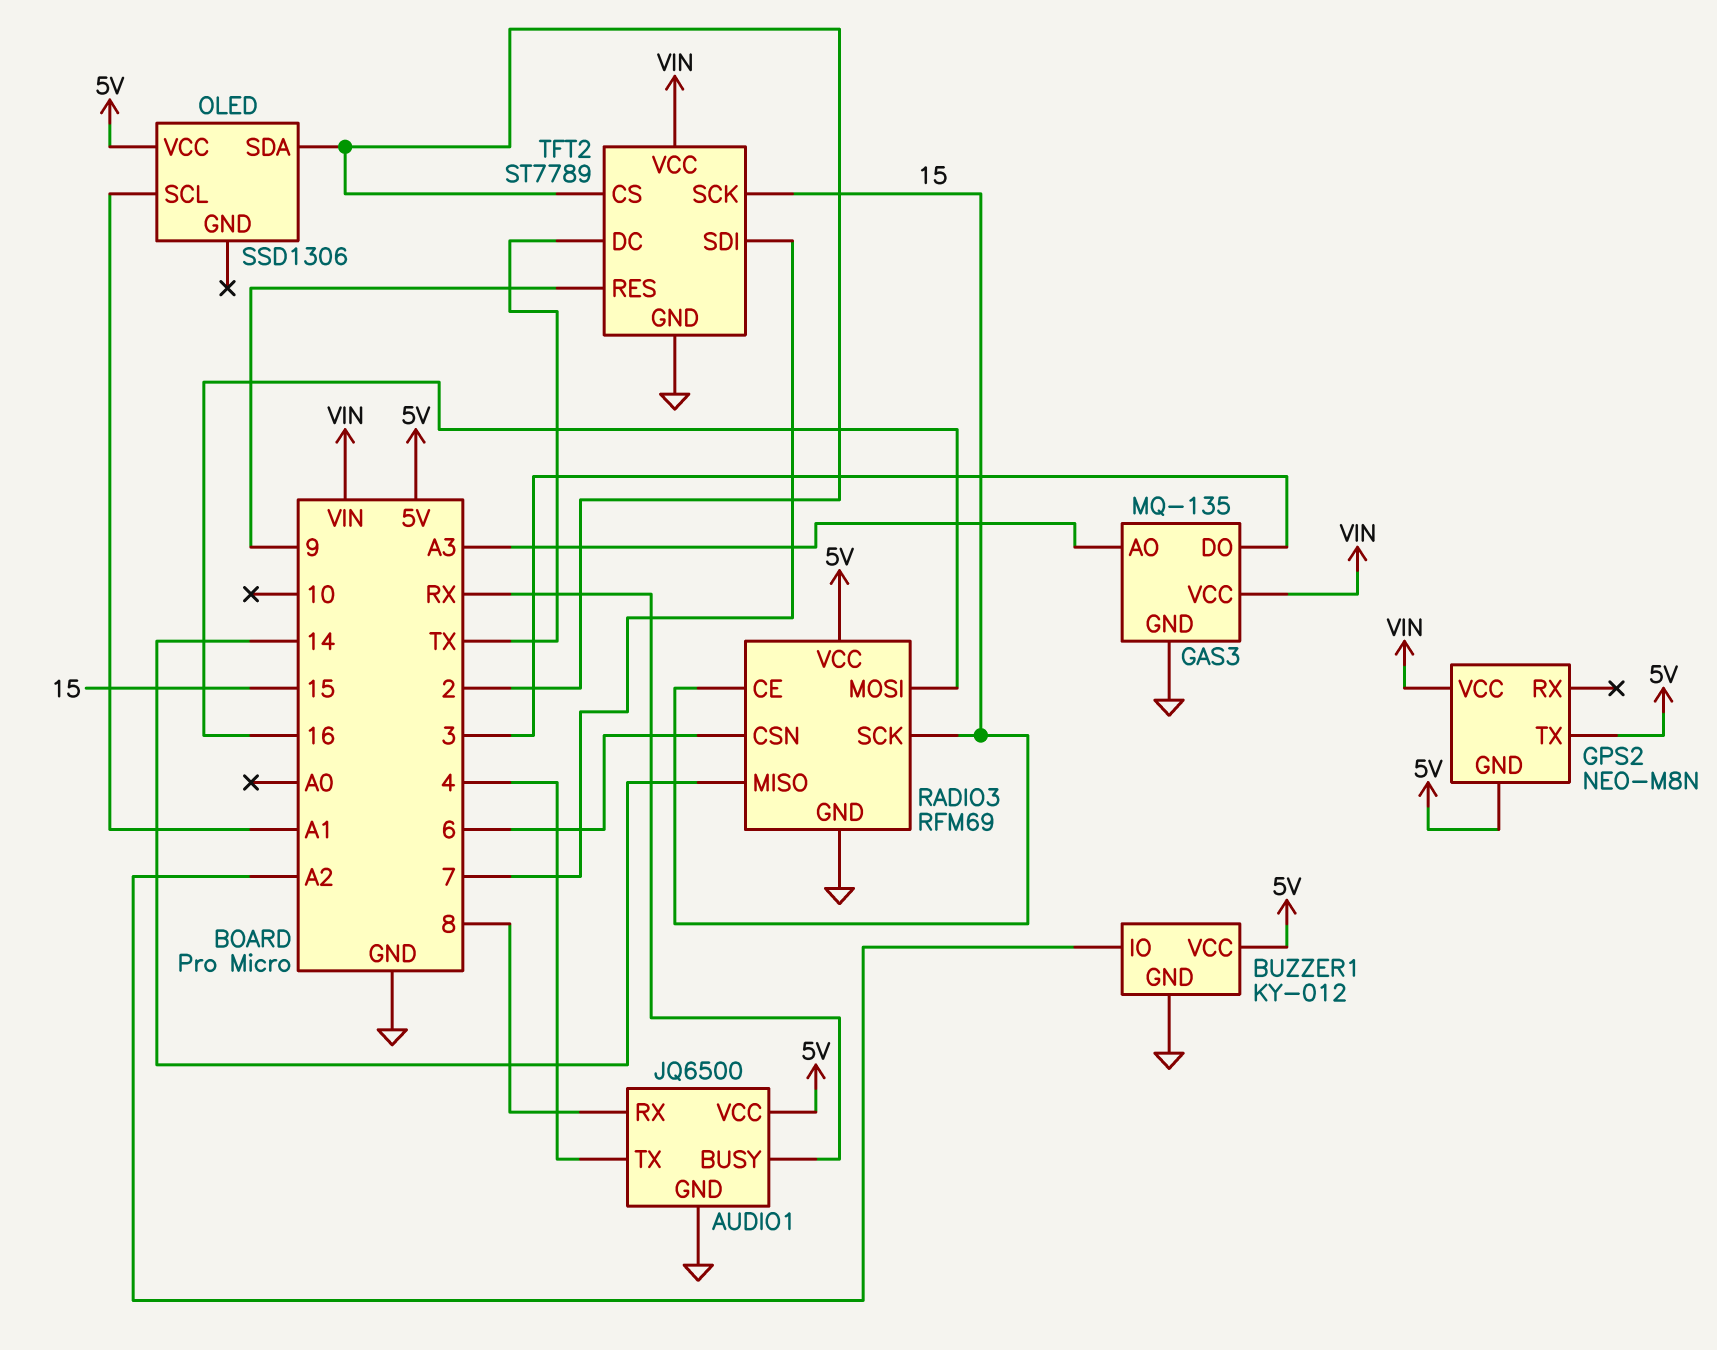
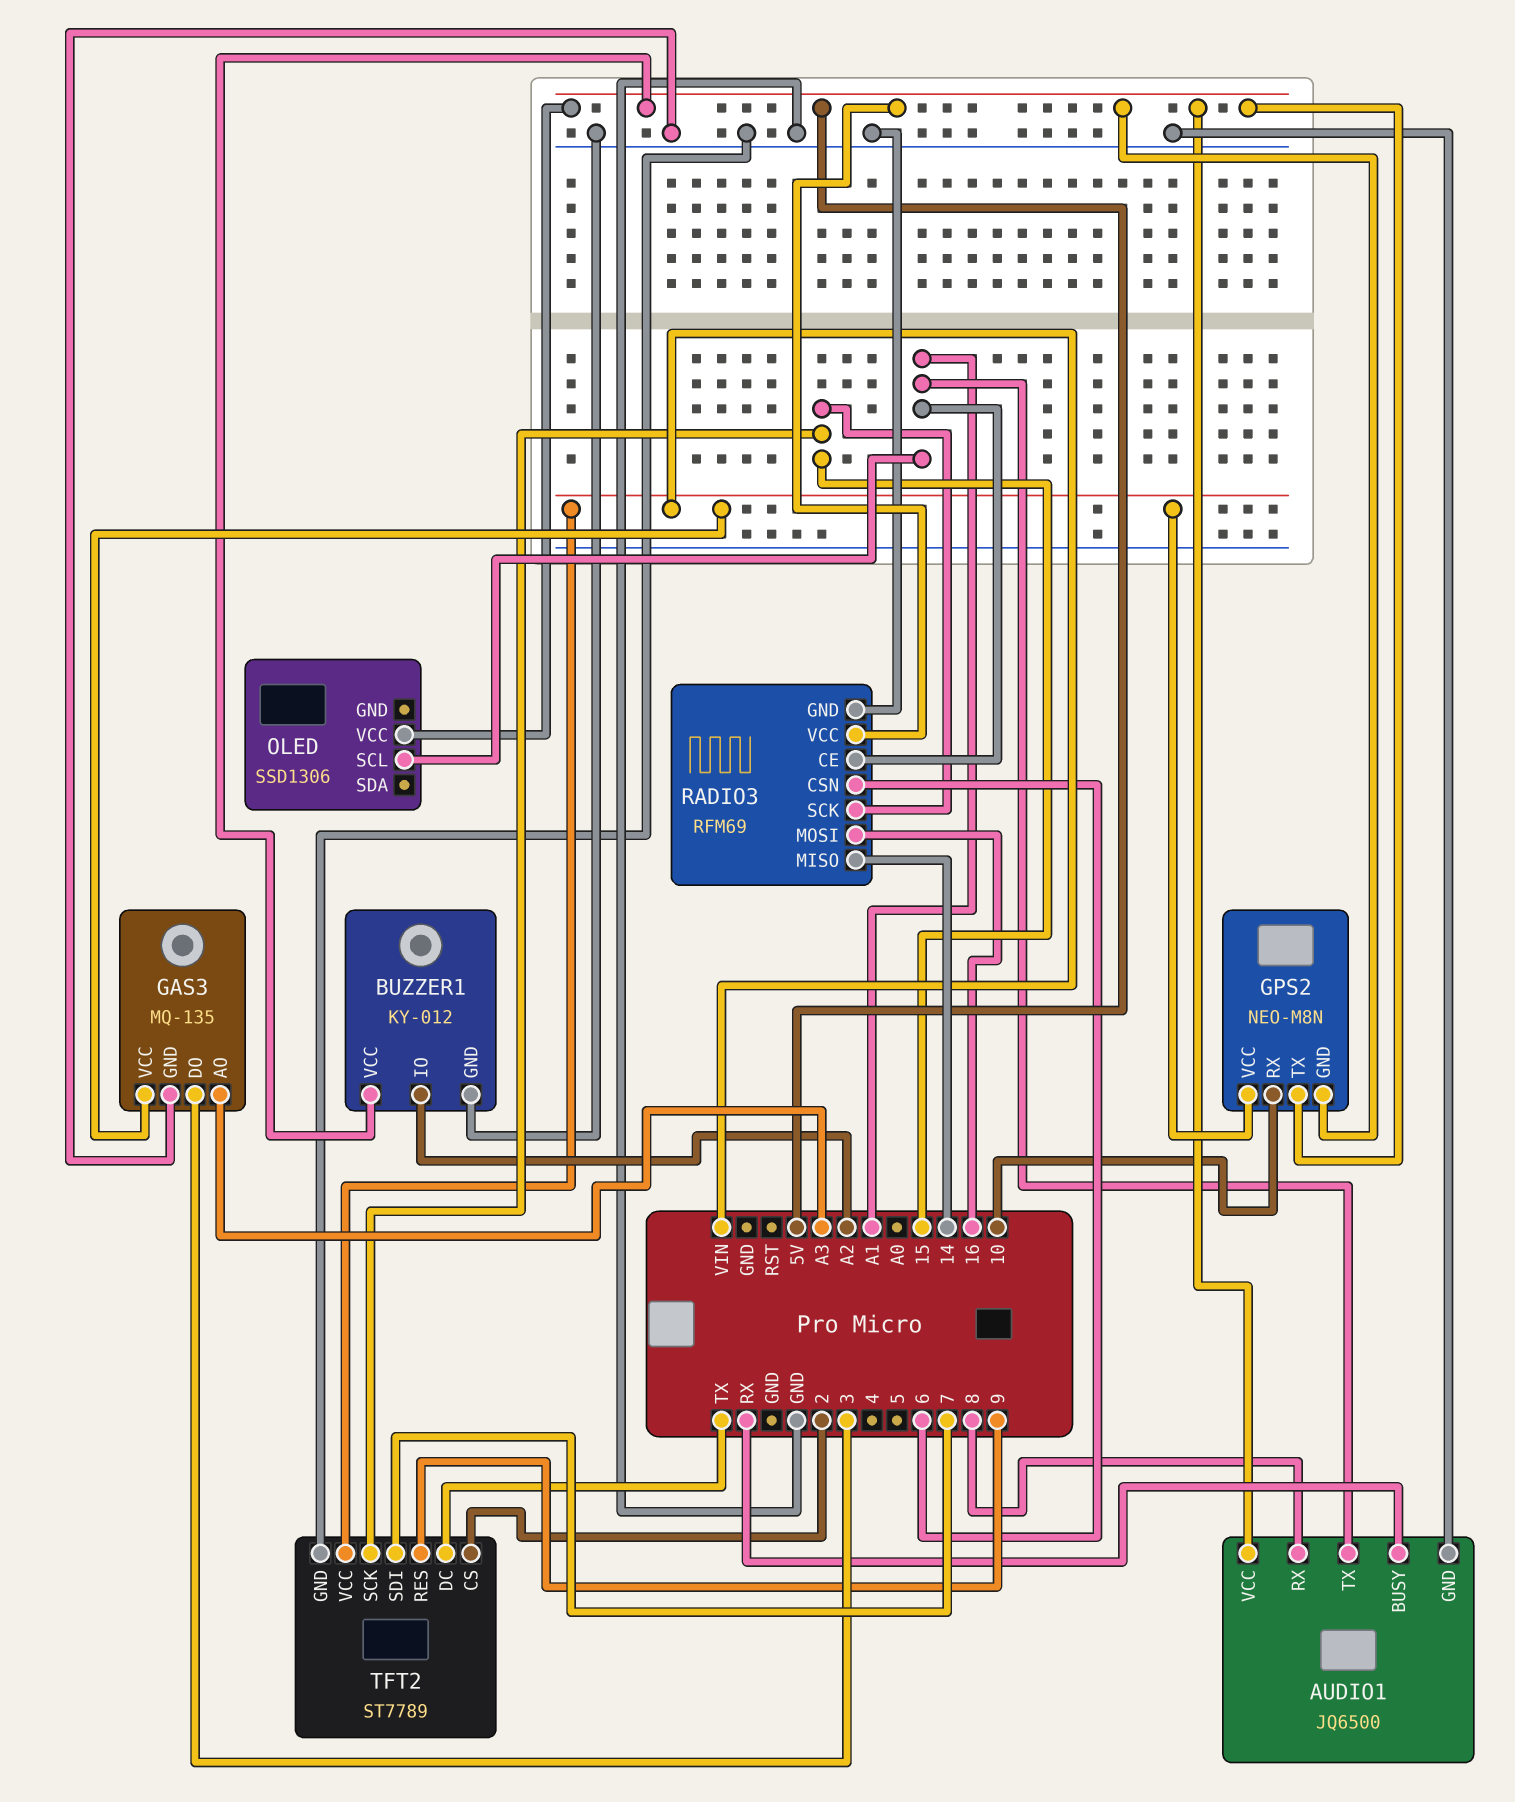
AUDIO1 pin TX: 4 -> A1
GPS2 pin RX: none -> 10
OLED pin SDA: 2 -> none
RADIO3 pin CE: 15 -> A1

